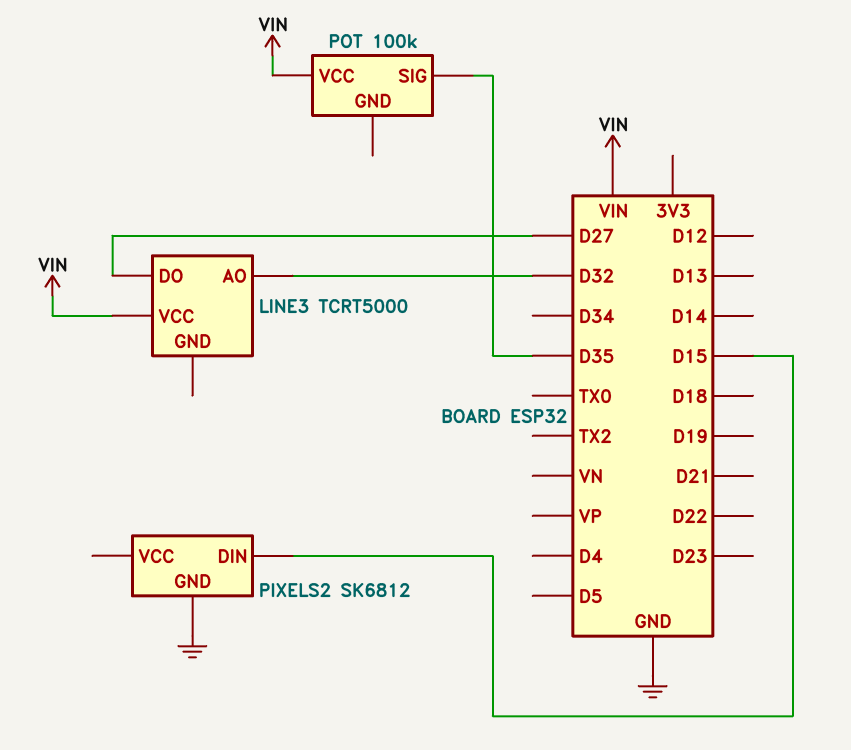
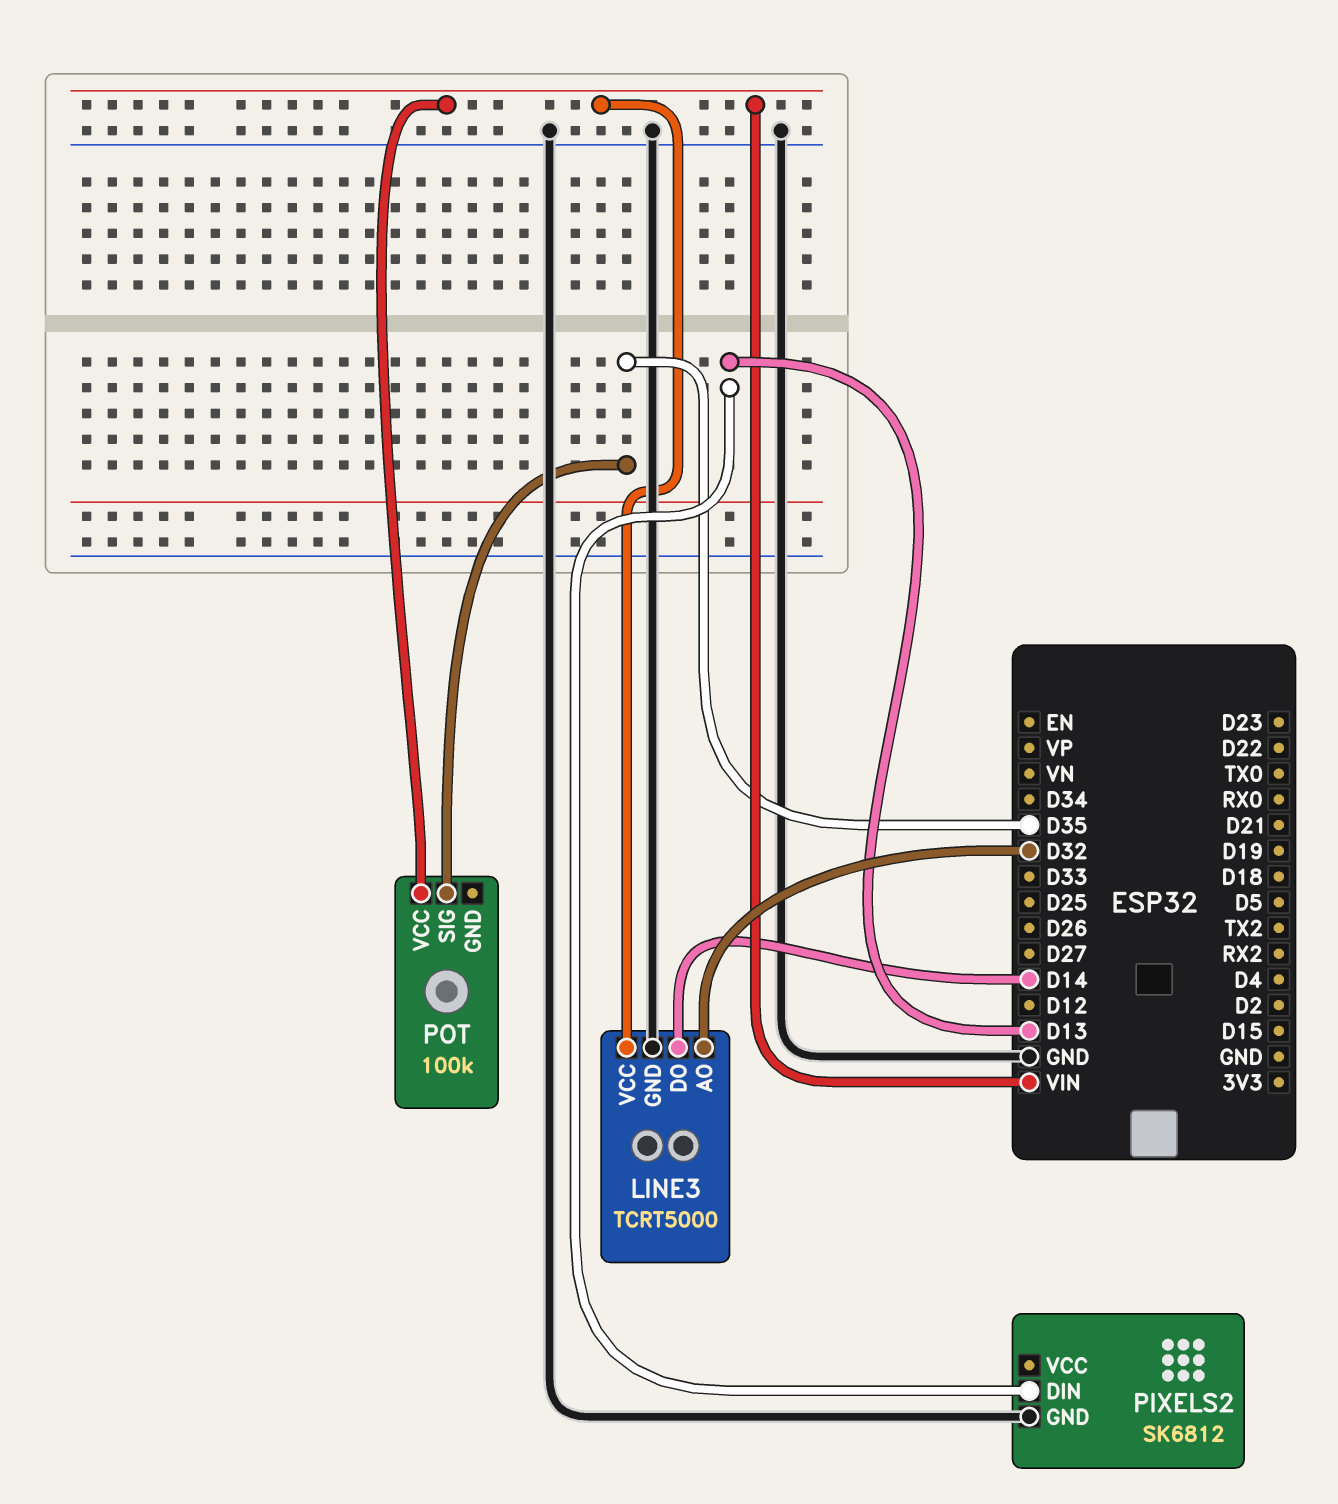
LINE3 pin DO: D27 -> D14
LINE3 pin GND: none -> GND
PIXELS2 pin DIN: D15 -> D13

